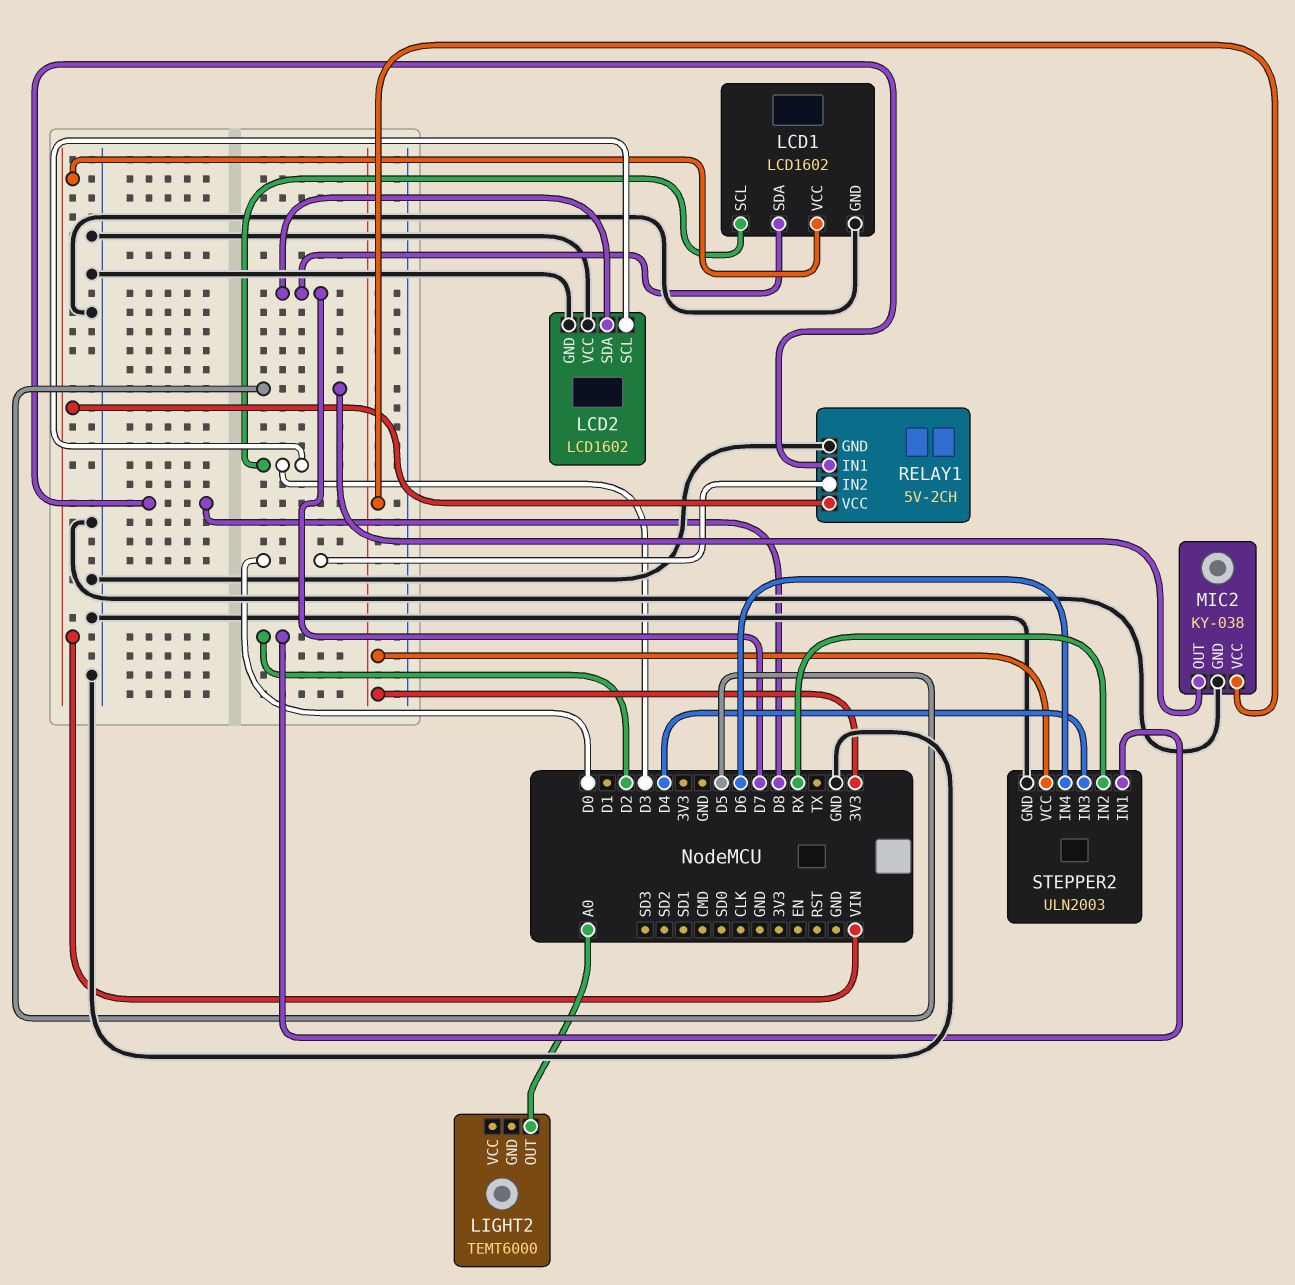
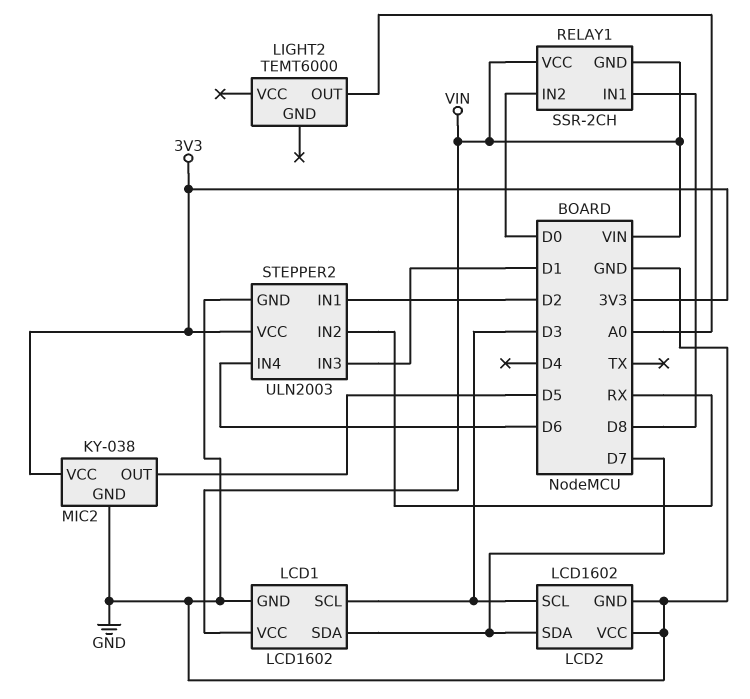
RELAY1: 5V-2CH -> SSR-2CH
RELAY1 pin GND: GND -> VIN
STEPPER2 pin IN3: D4 -> D1

